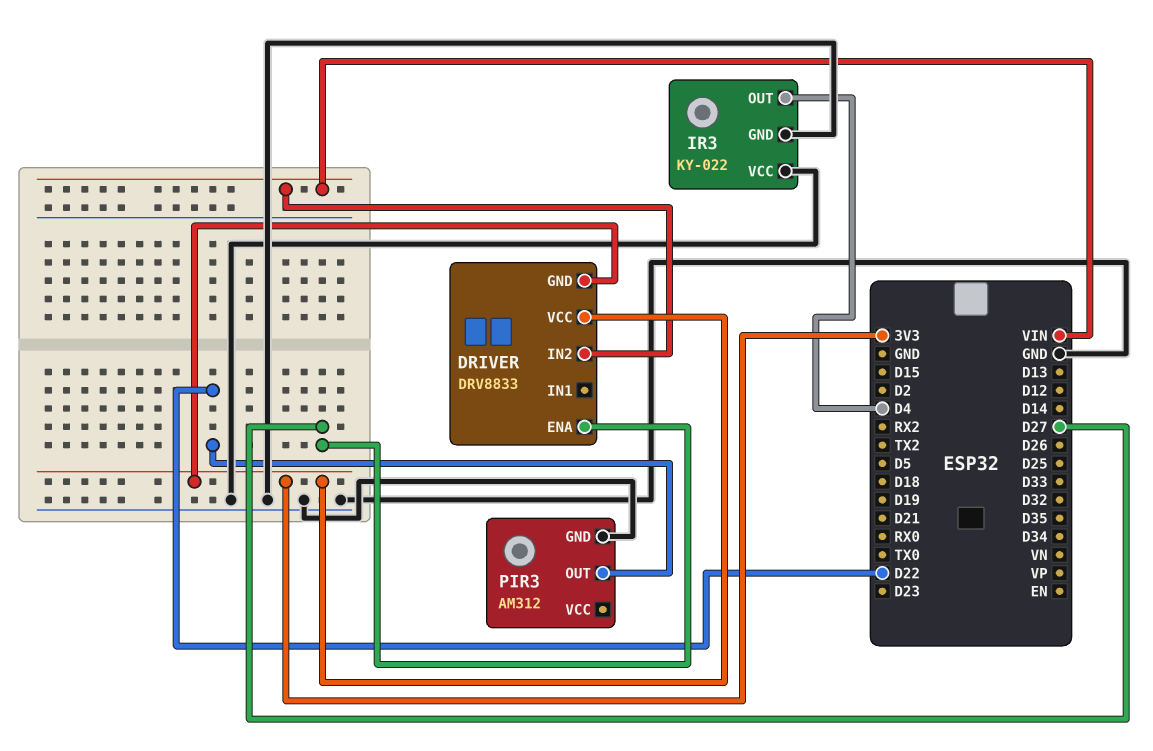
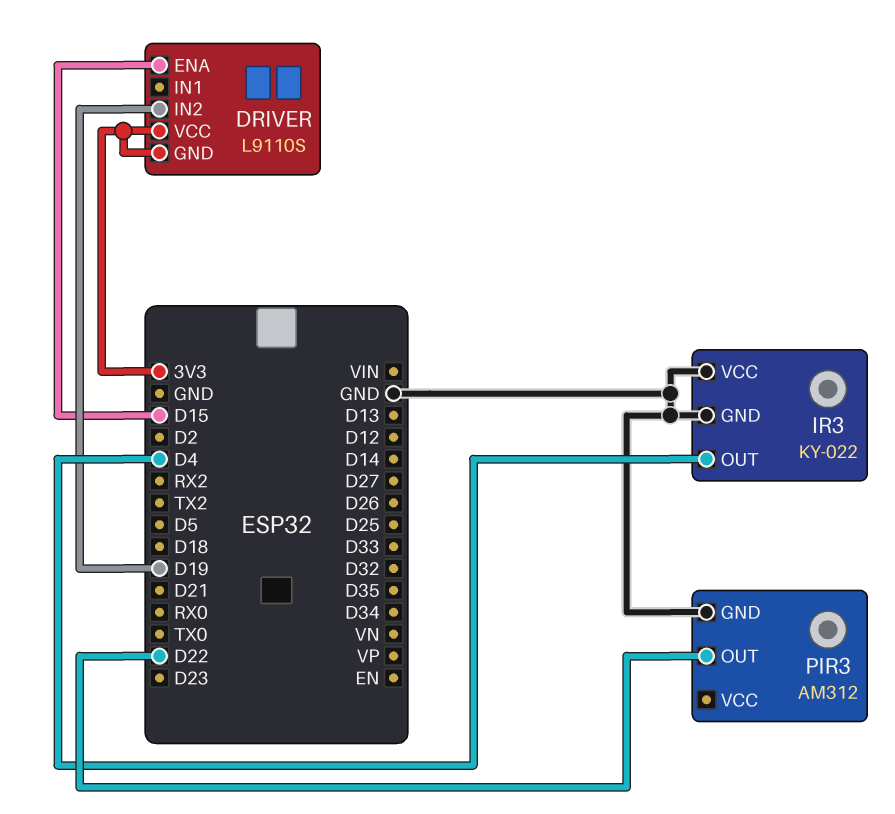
DRIVER: DRV8833 -> L9110S
DRIVER pin ENA: D27 -> D15
DRIVER pin IN2: VIN -> D19

